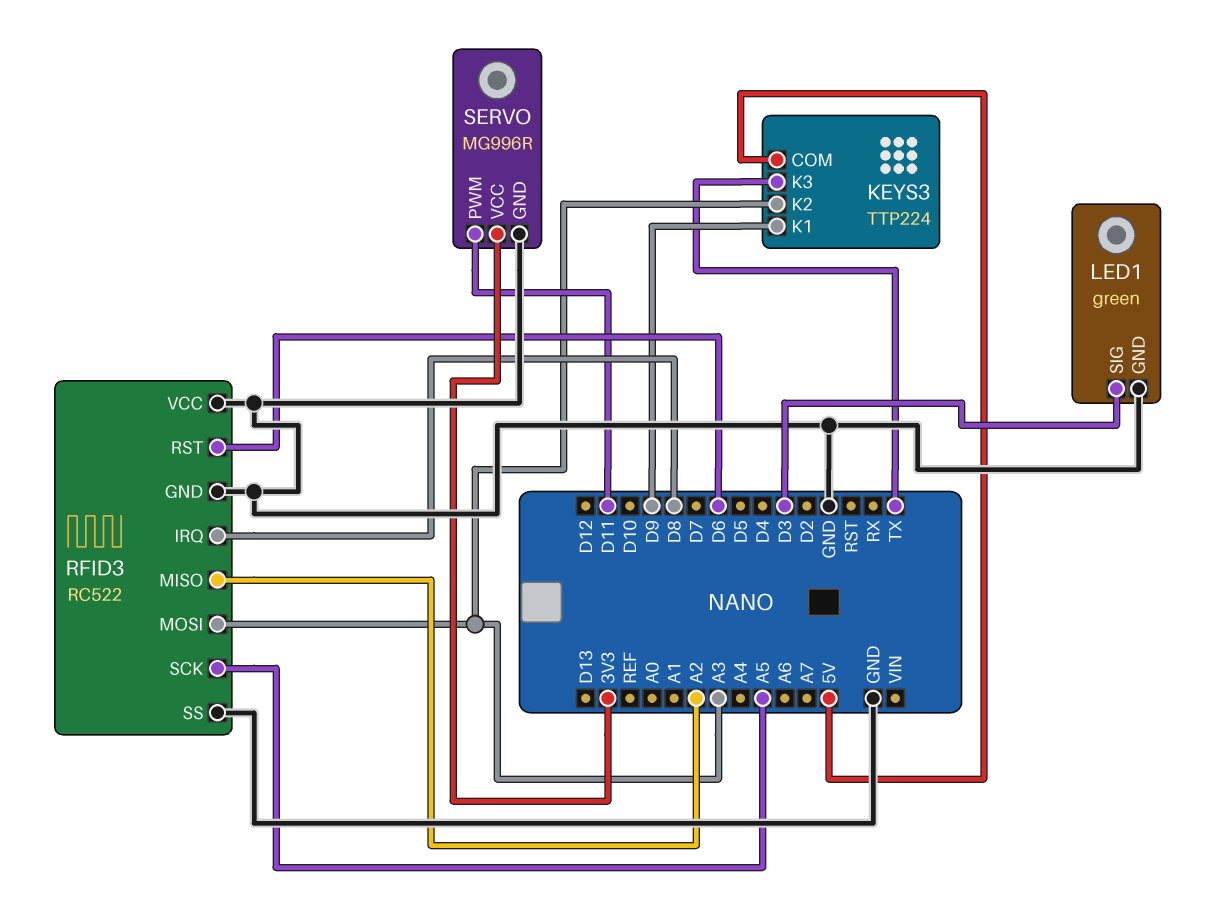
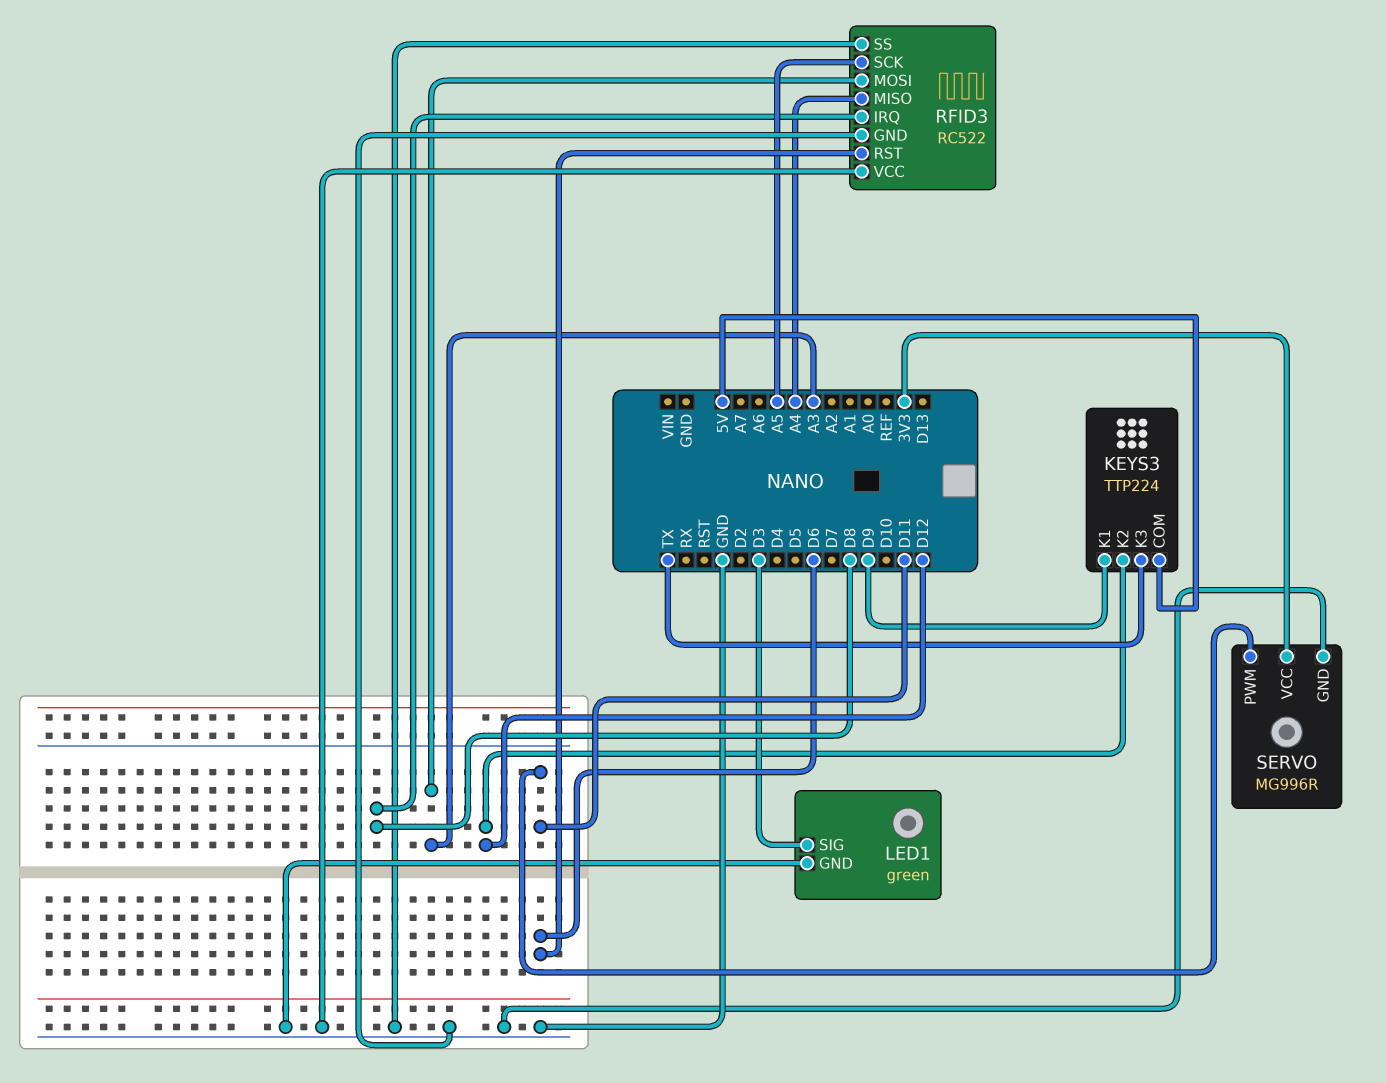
KEYS3 pin K2: A3 -> D12
RFID3 pin MISO: A2 -> A4

